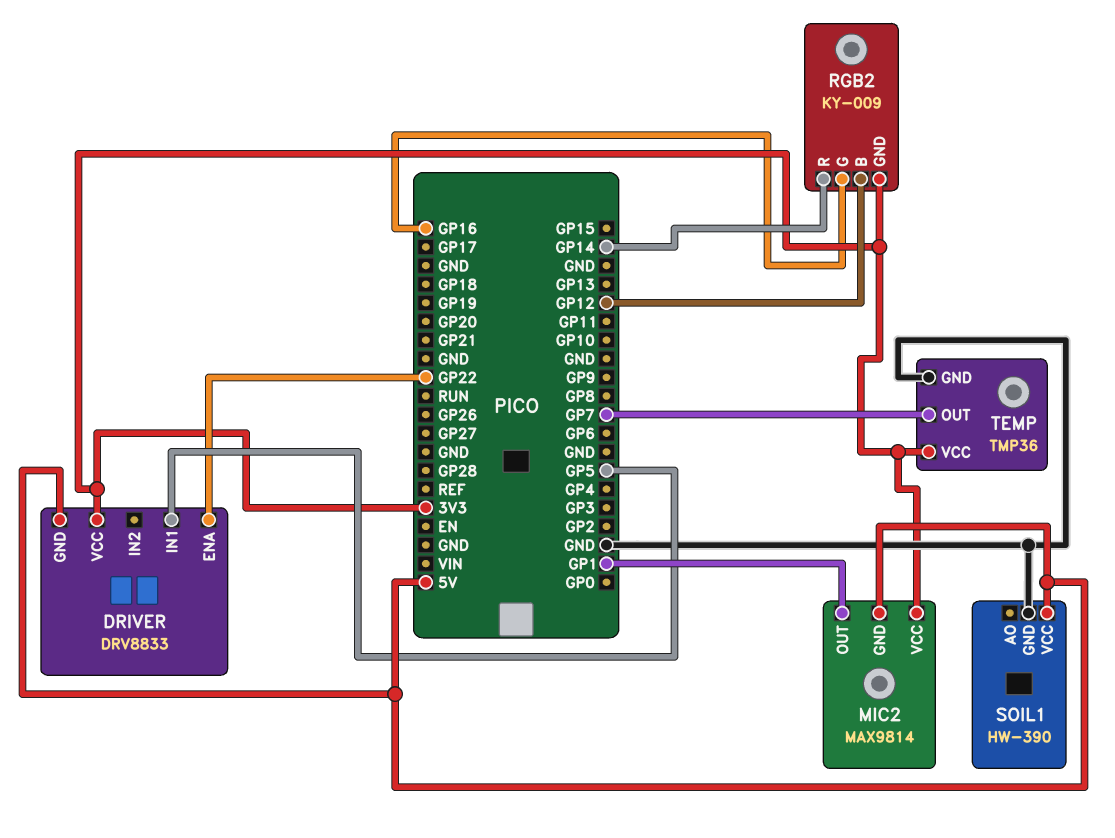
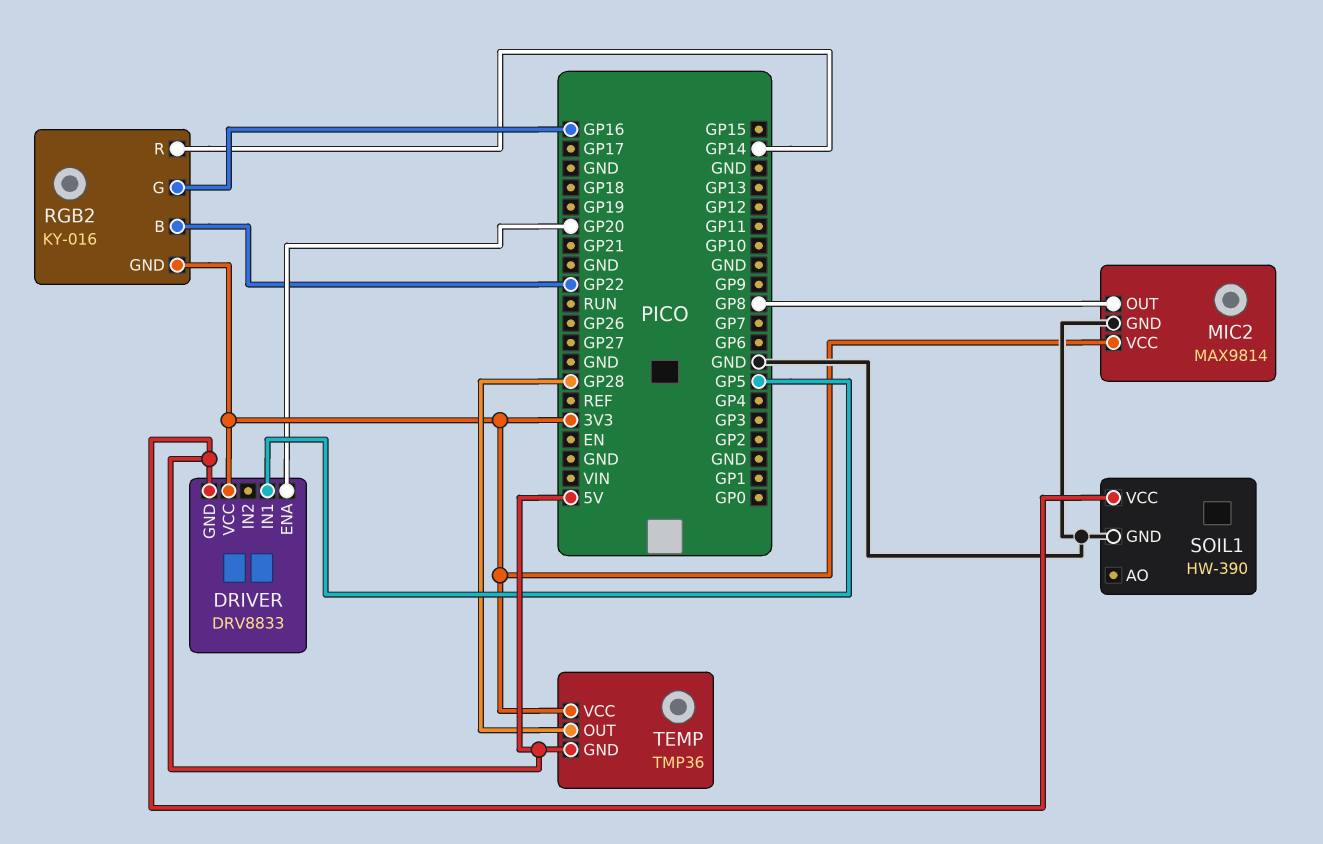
DRIVER pin ENA: GP22 -> GP20
MIC2 pin GND: 5V -> GND
MIC2 pin OUT: GP1 -> GP8
RGB2: KY-009 -> KY-016
RGB2 pin B: GP12 -> GP22
TEMP pin GND: GND -> 5V
TEMP pin OUT: GP7 -> GP28

